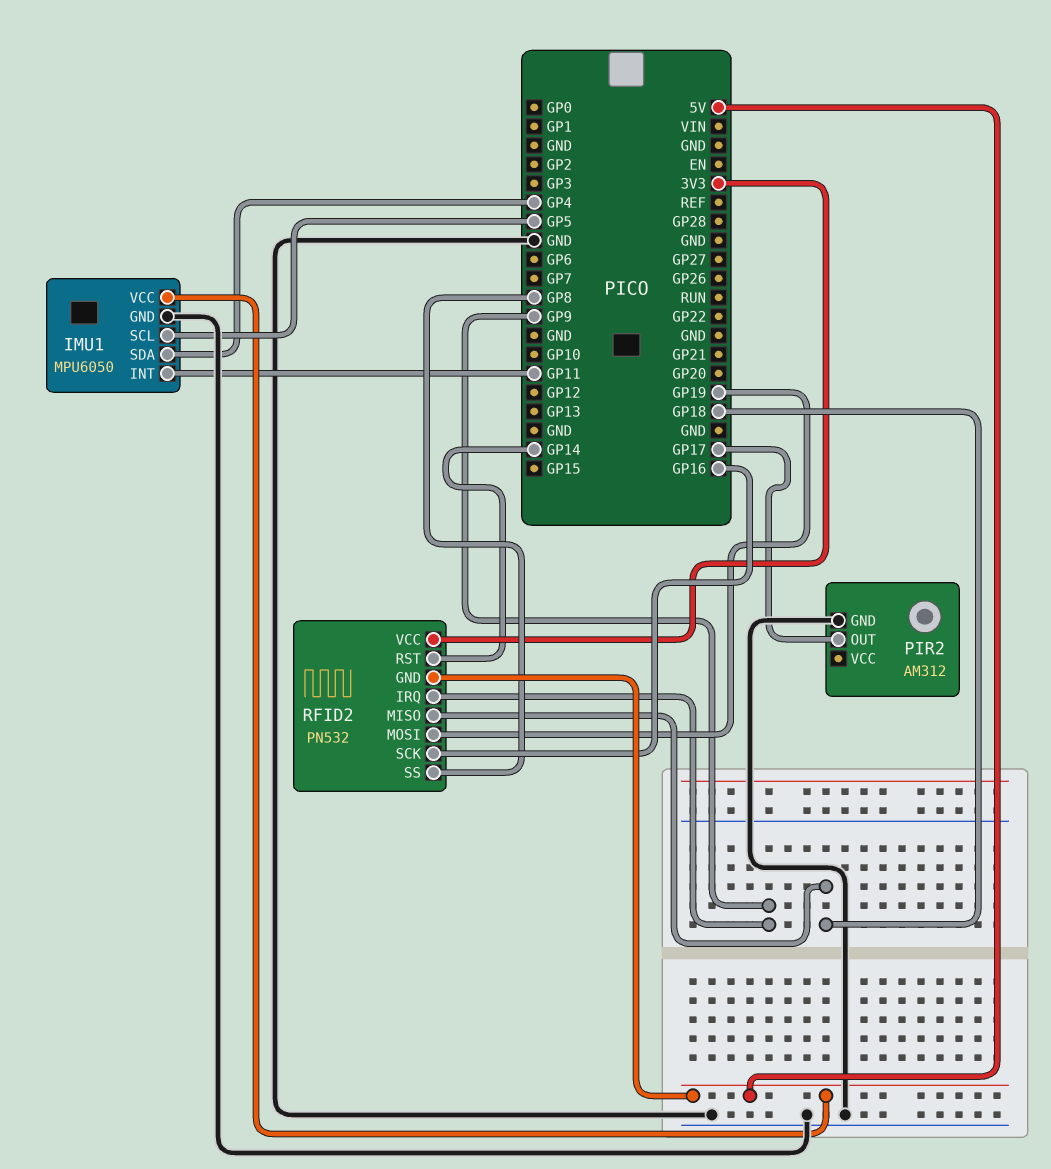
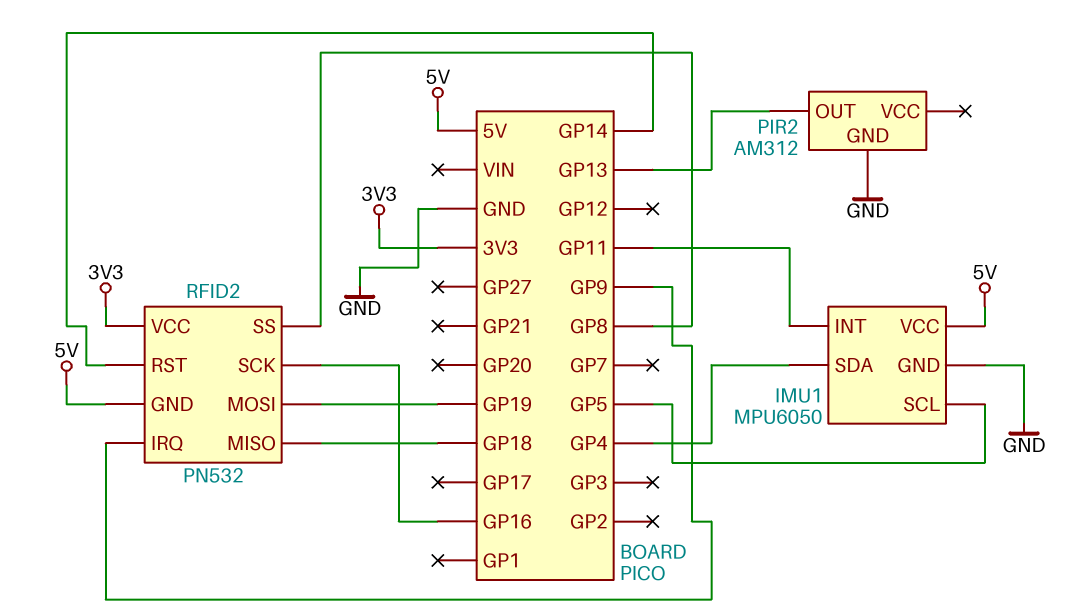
PIR2 pin OUT: GP17 -> GP13

